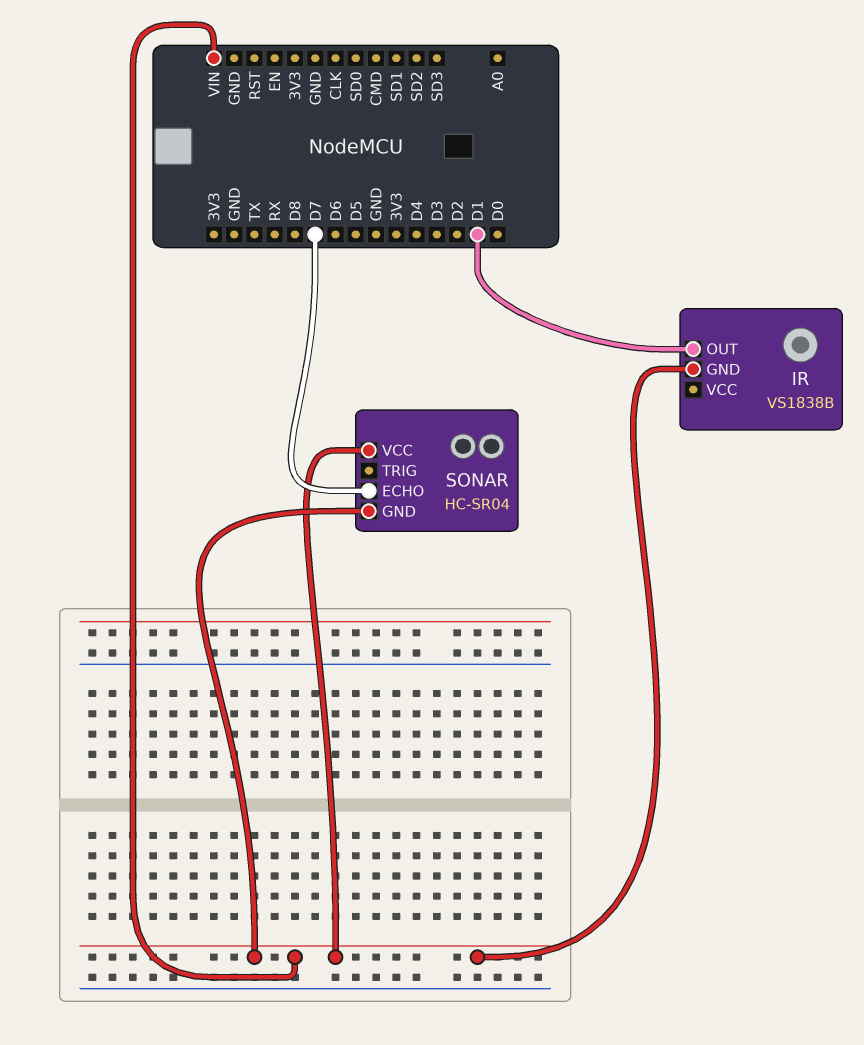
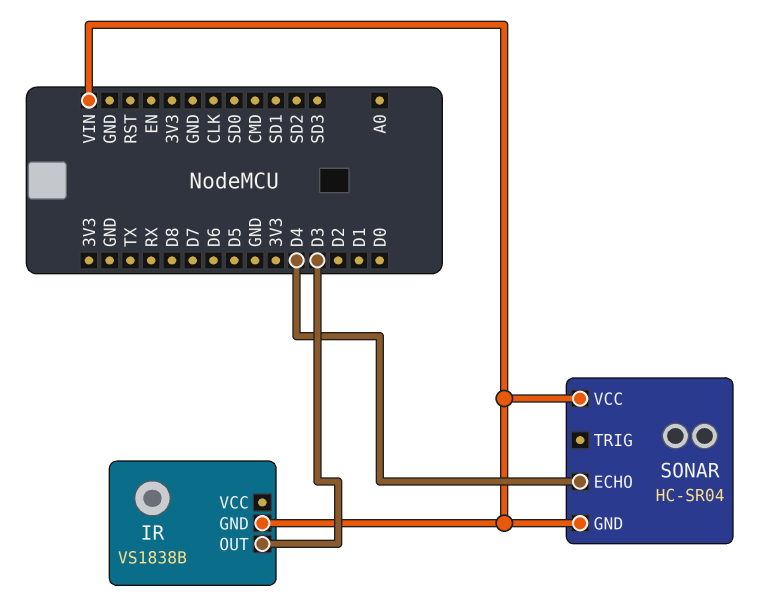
IR pin OUT: D1 -> D3
SONAR pin ECHO: D7 -> D4

